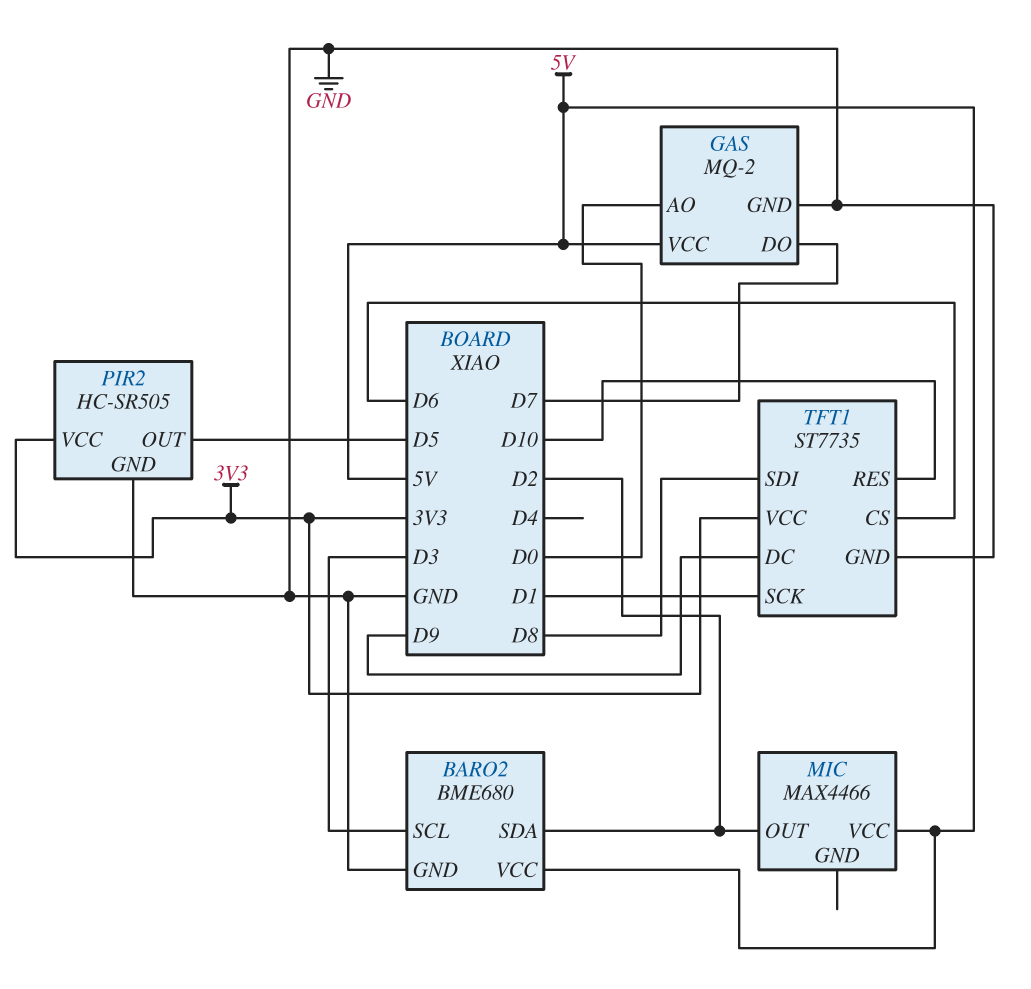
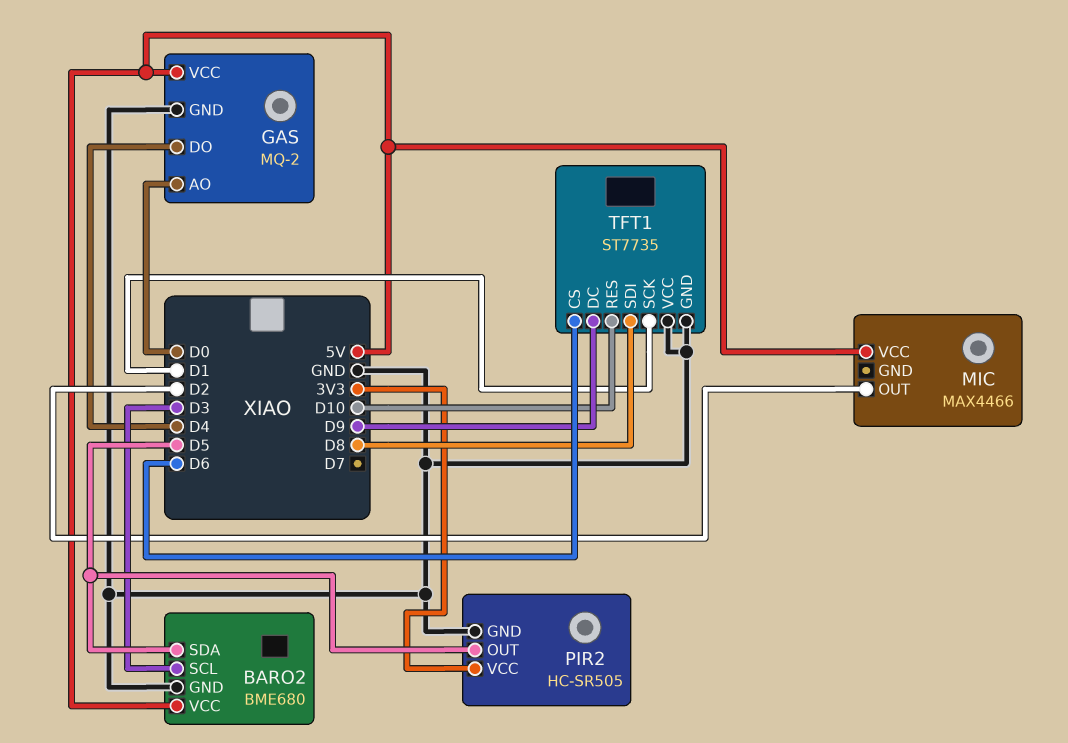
BARO2 pin SDA: D2 -> D5
GAS pin DO: D7 -> D4
TFT1 pin VCC: 3V3 -> GND

